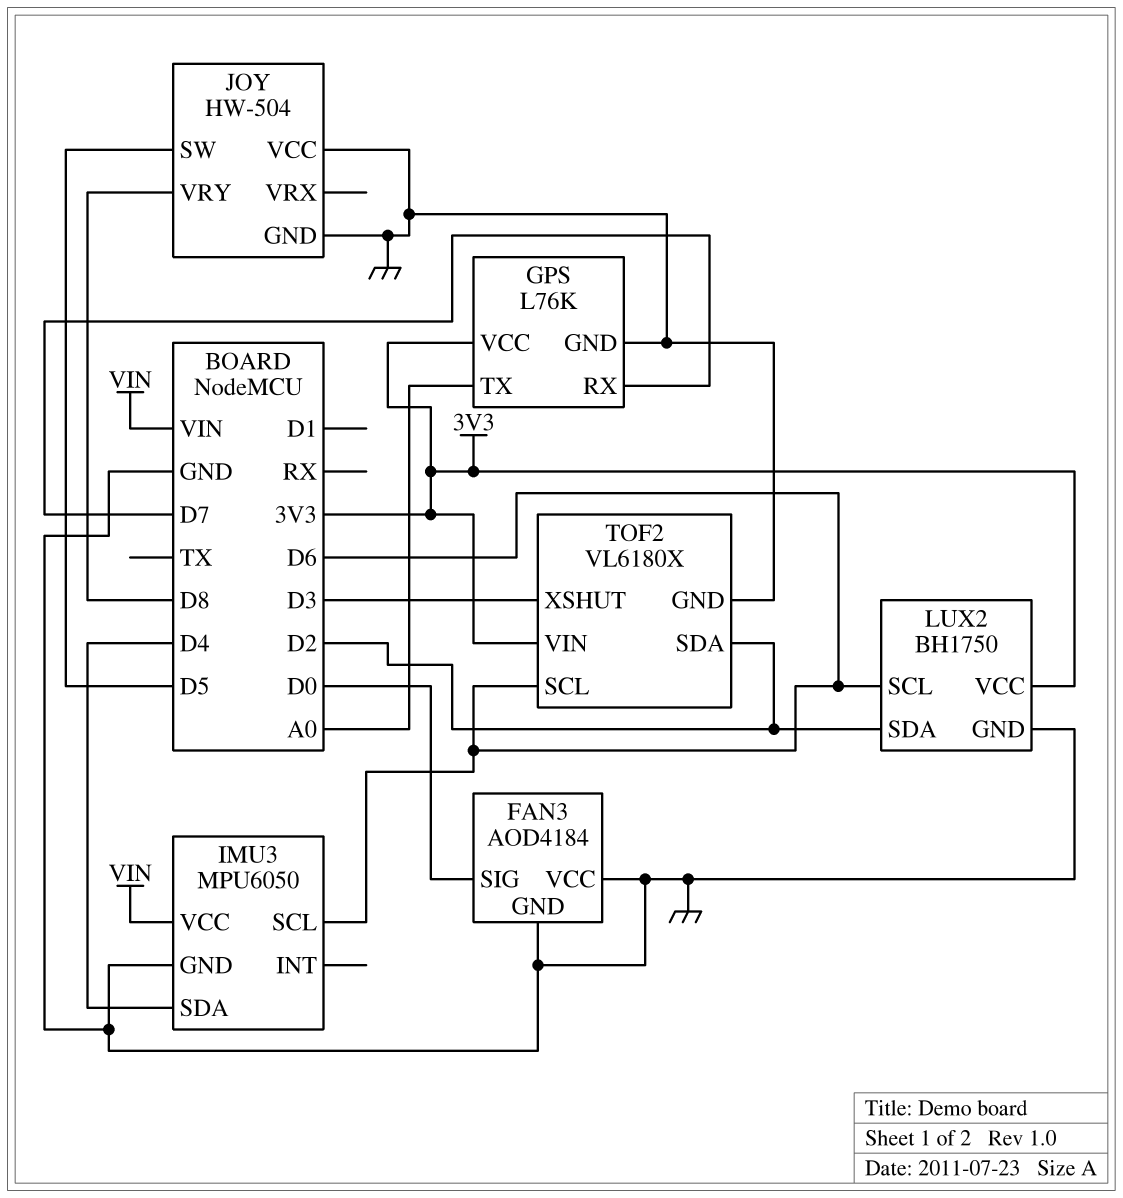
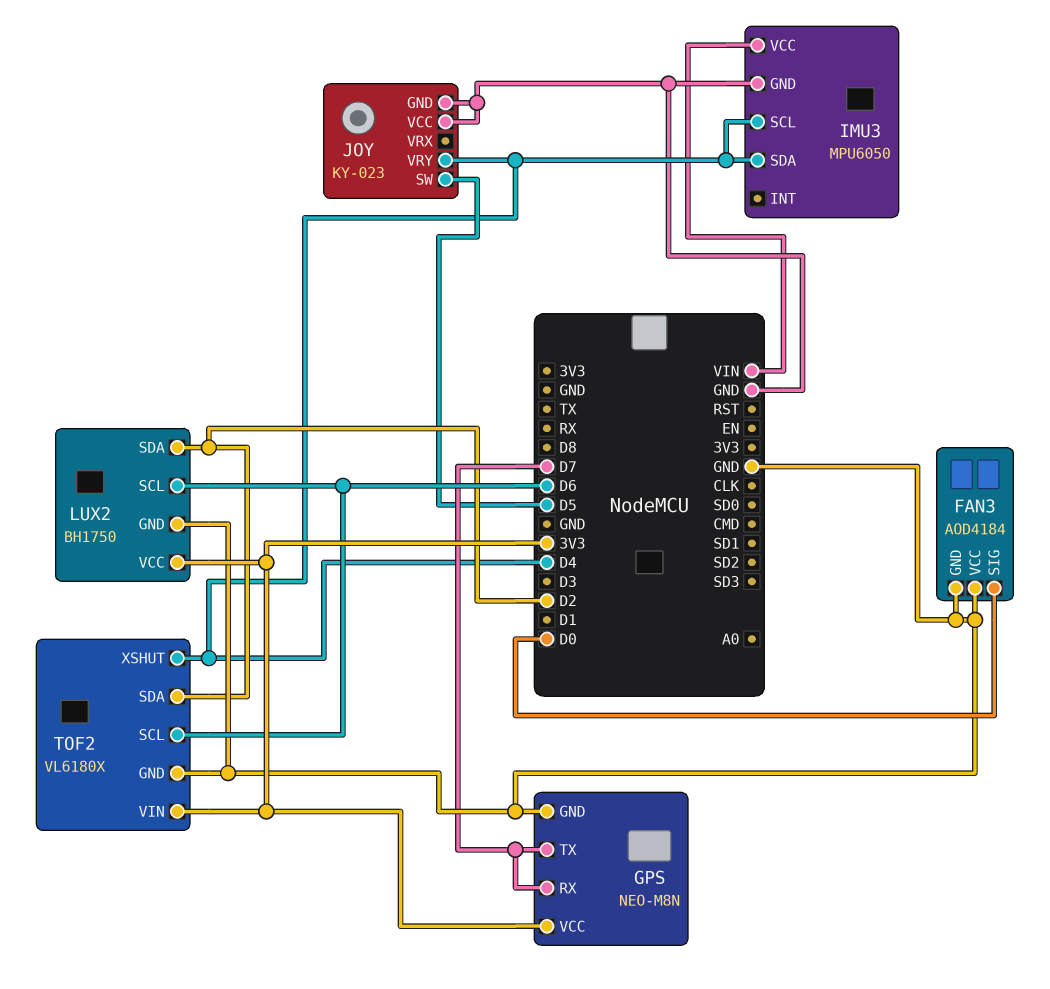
GPS: L76K -> NEO-M8N
GPS pin TX: A0 -> D7
IMU3 pin SCL: D6 -> D4
JOY: HW-504 -> KY-023
JOY pin VRY: D8 -> D4
TOF2 pin XSHUT: D3 -> D4

